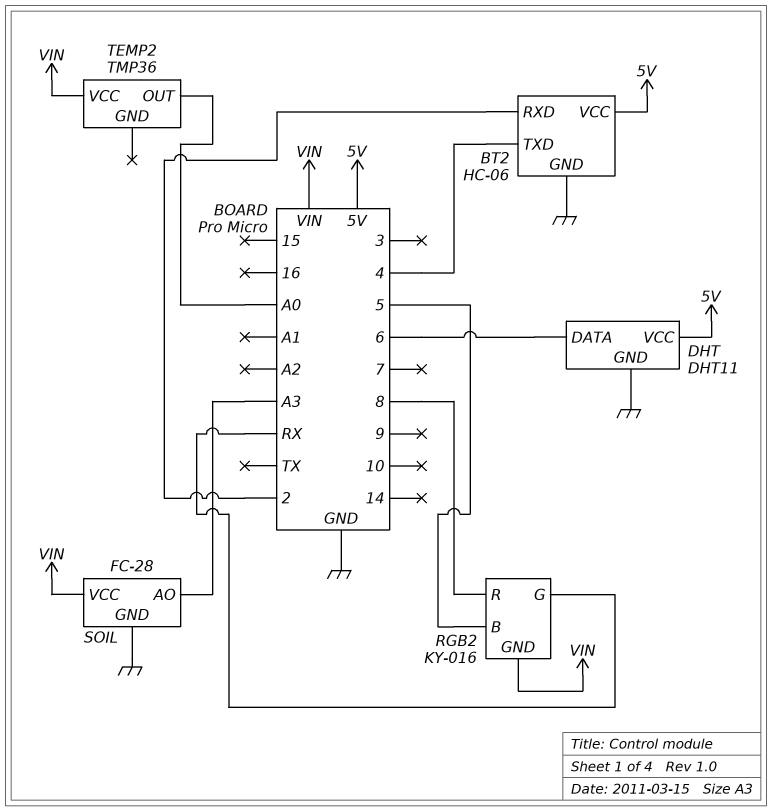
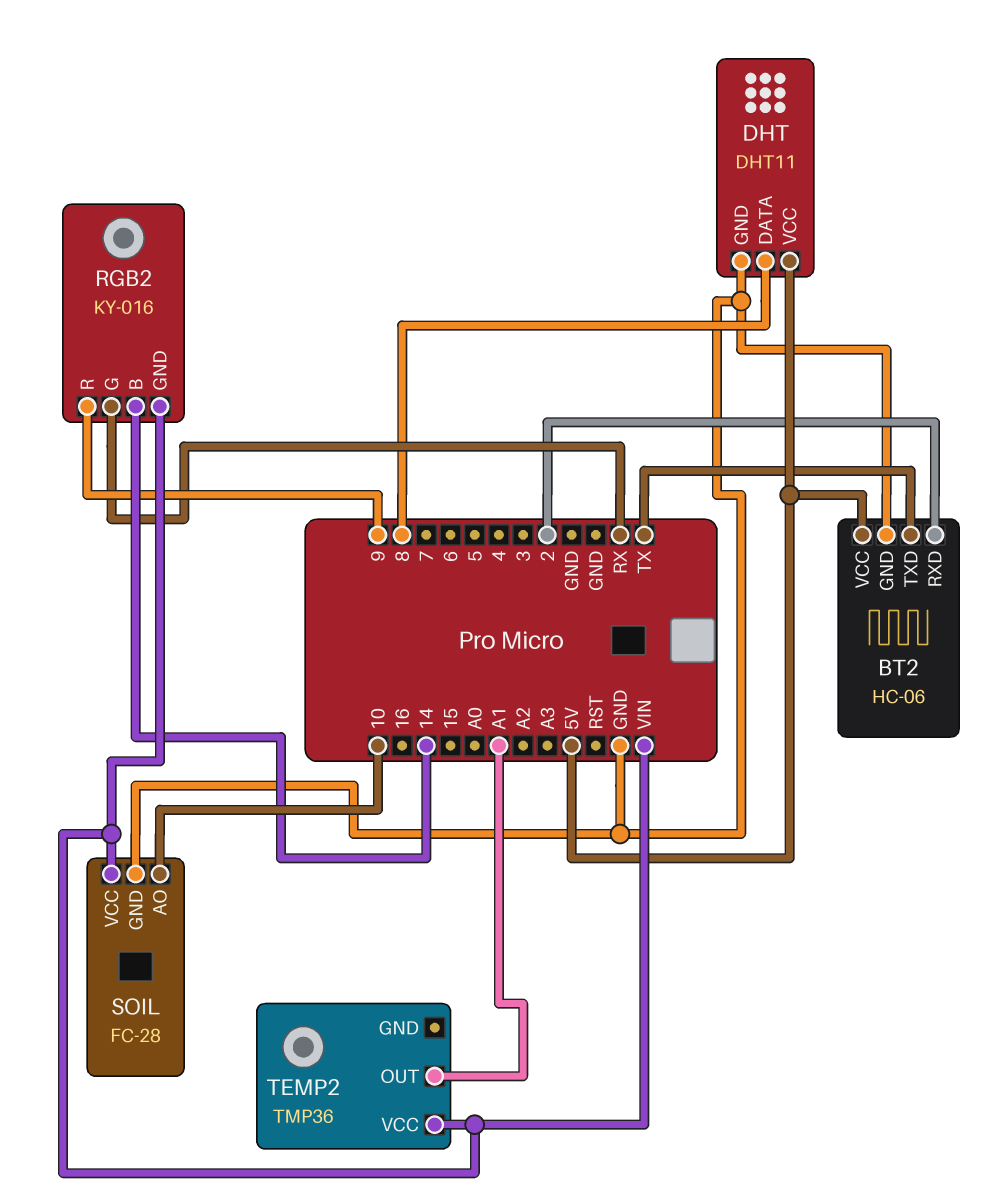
BT2 pin TXD: 4 -> TX
DHT pin DATA: 6 -> 8
RGB2 pin B: 5 -> 14
RGB2 pin R: 8 -> 9
SOIL pin AO: A3 -> 10
TEMP2 pin OUT: A0 -> A1

